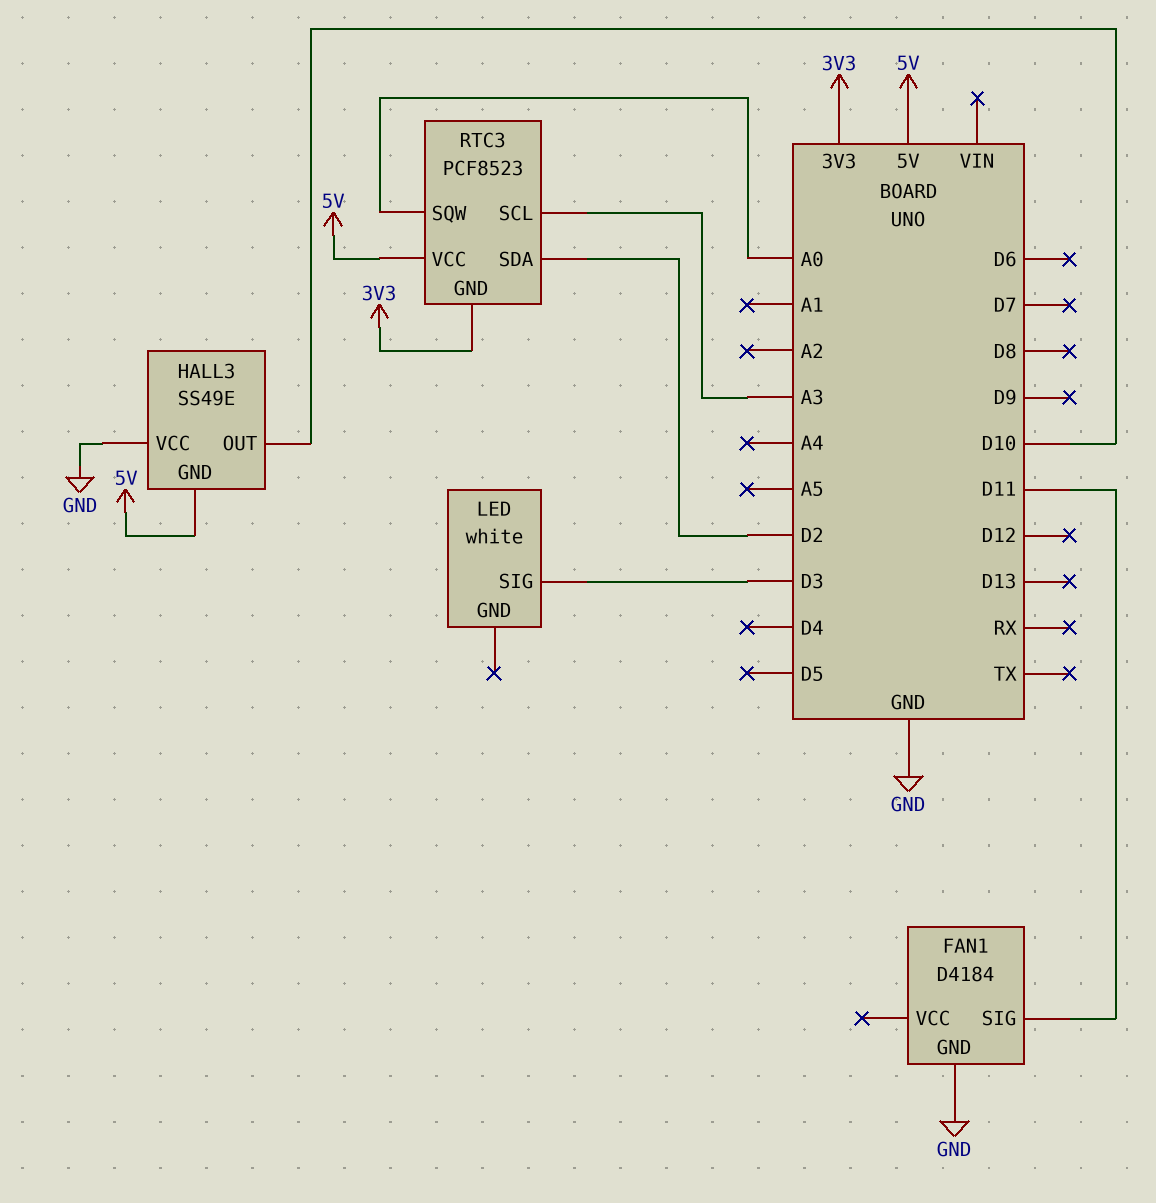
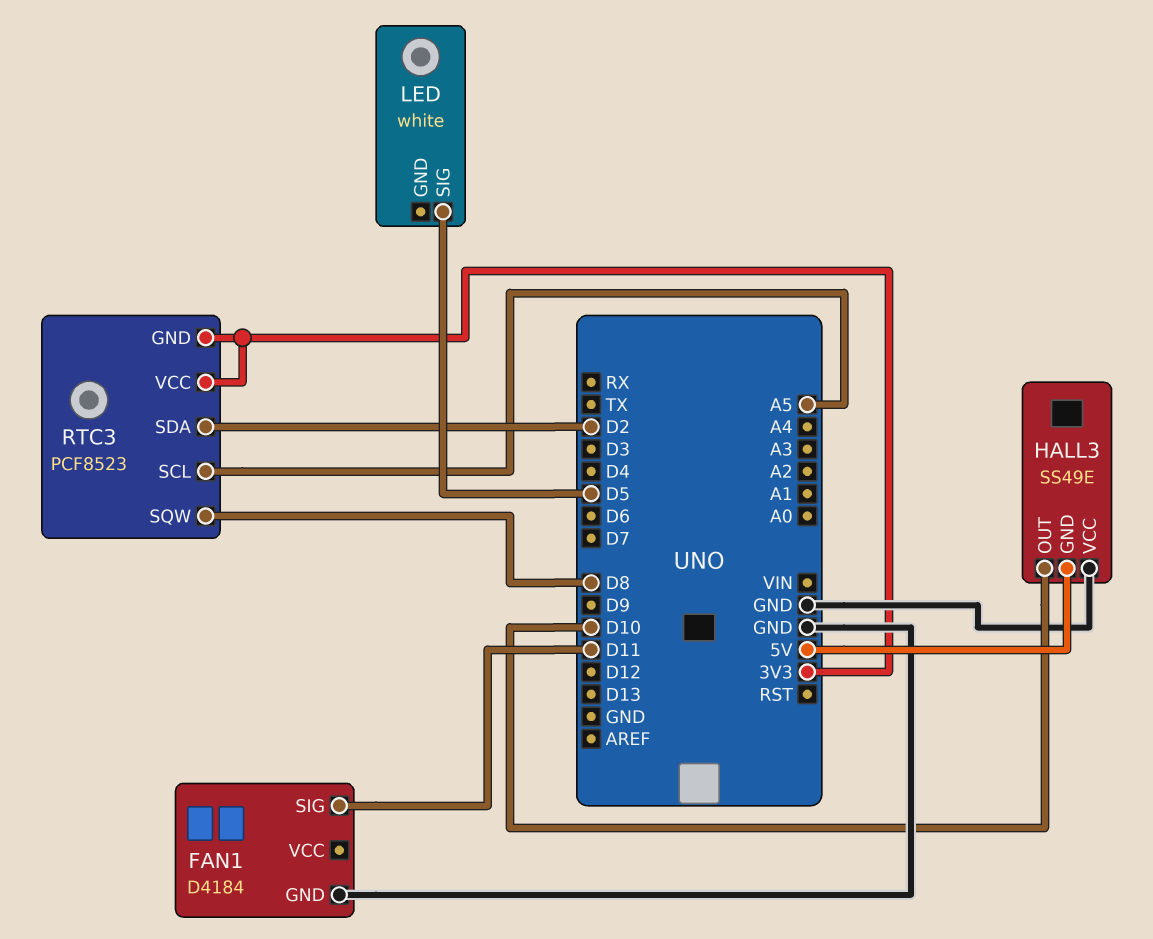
LED pin SIG: D3 -> D5
RTC3 pin SCL: A3 -> A5
RTC3 pin SQW: A0 -> D8
RTC3 pin VCC: 5V -> 3V3

